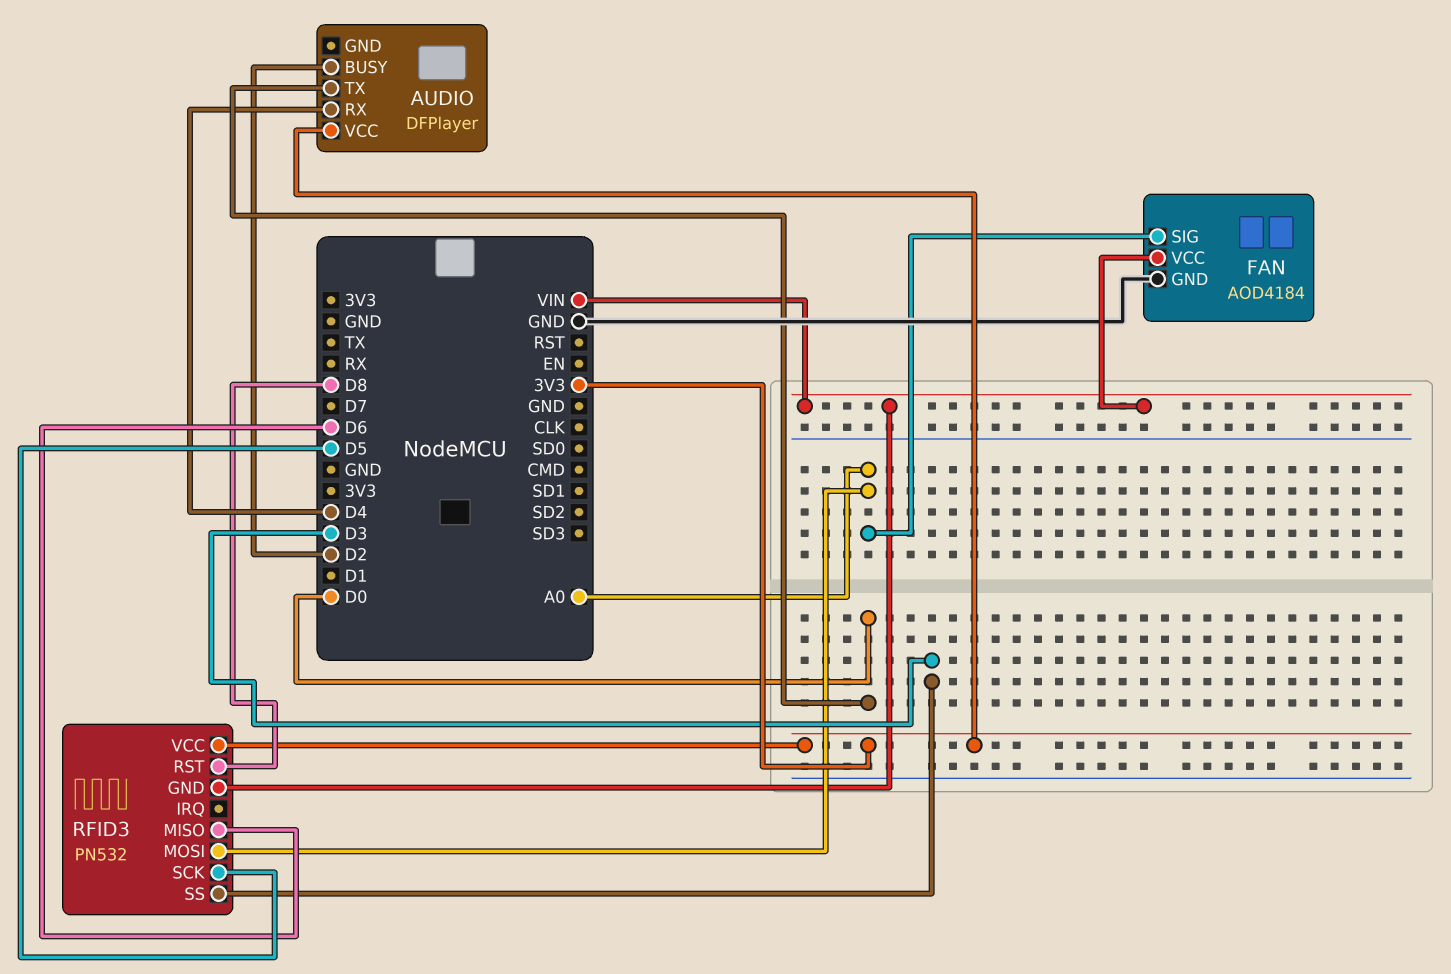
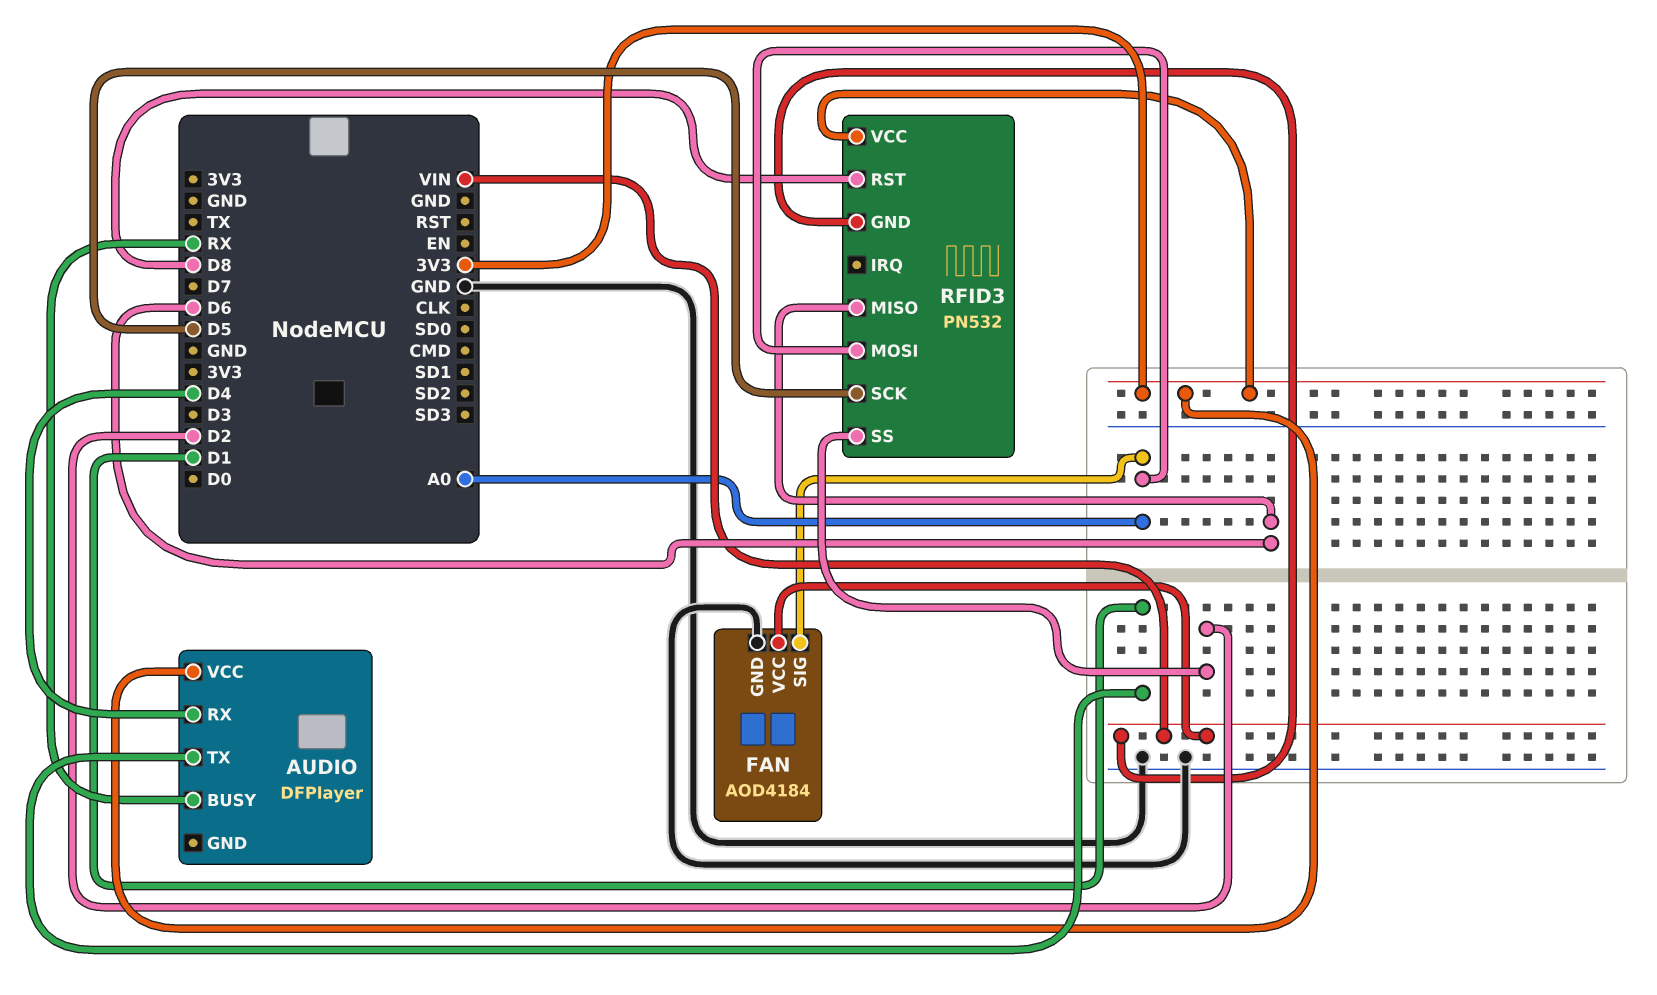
AUDIO pin BUSY: D2 -> RX
AUDIO pin TX: D0 -> D1
RFID3 pin SS: D3 -> D2

